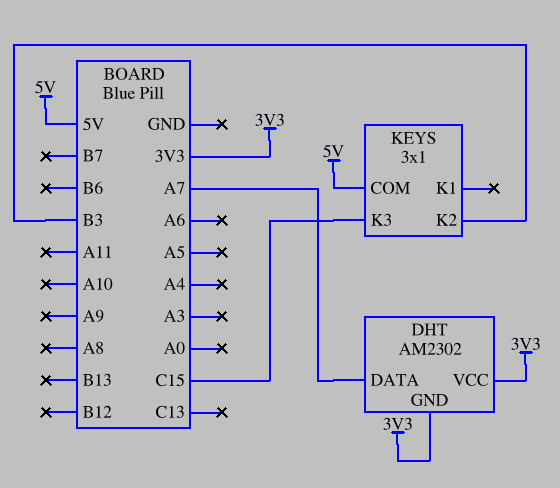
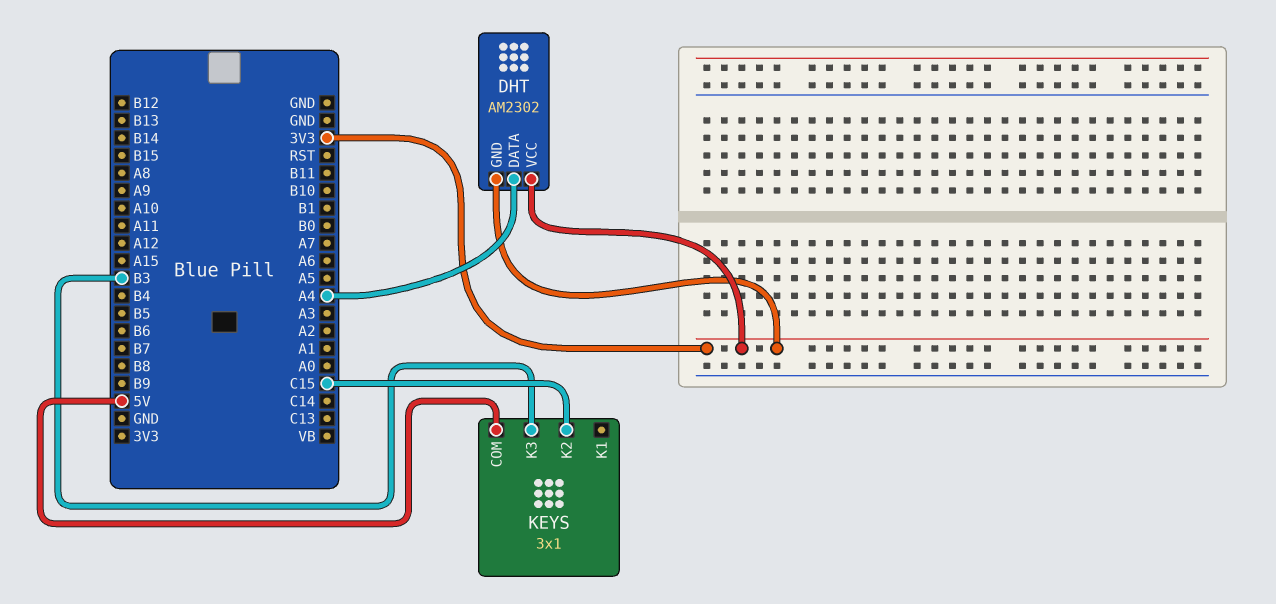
DHT pin DATA: A7 -> A4
KEYS pin K2: B3 -> C15
KEYS pin K3: C15 -> B3

